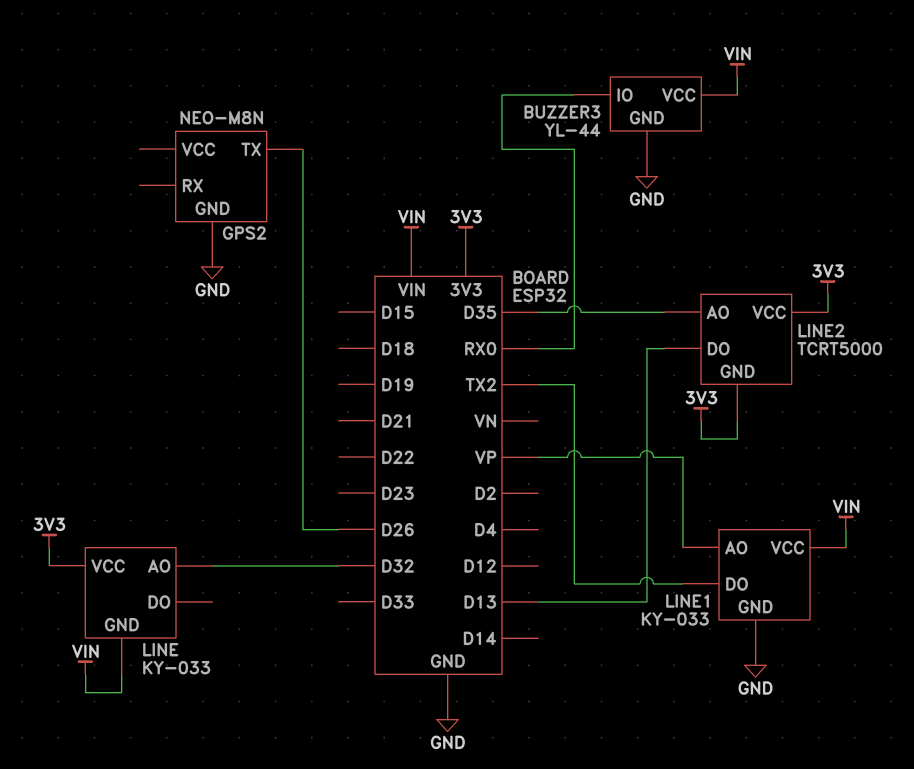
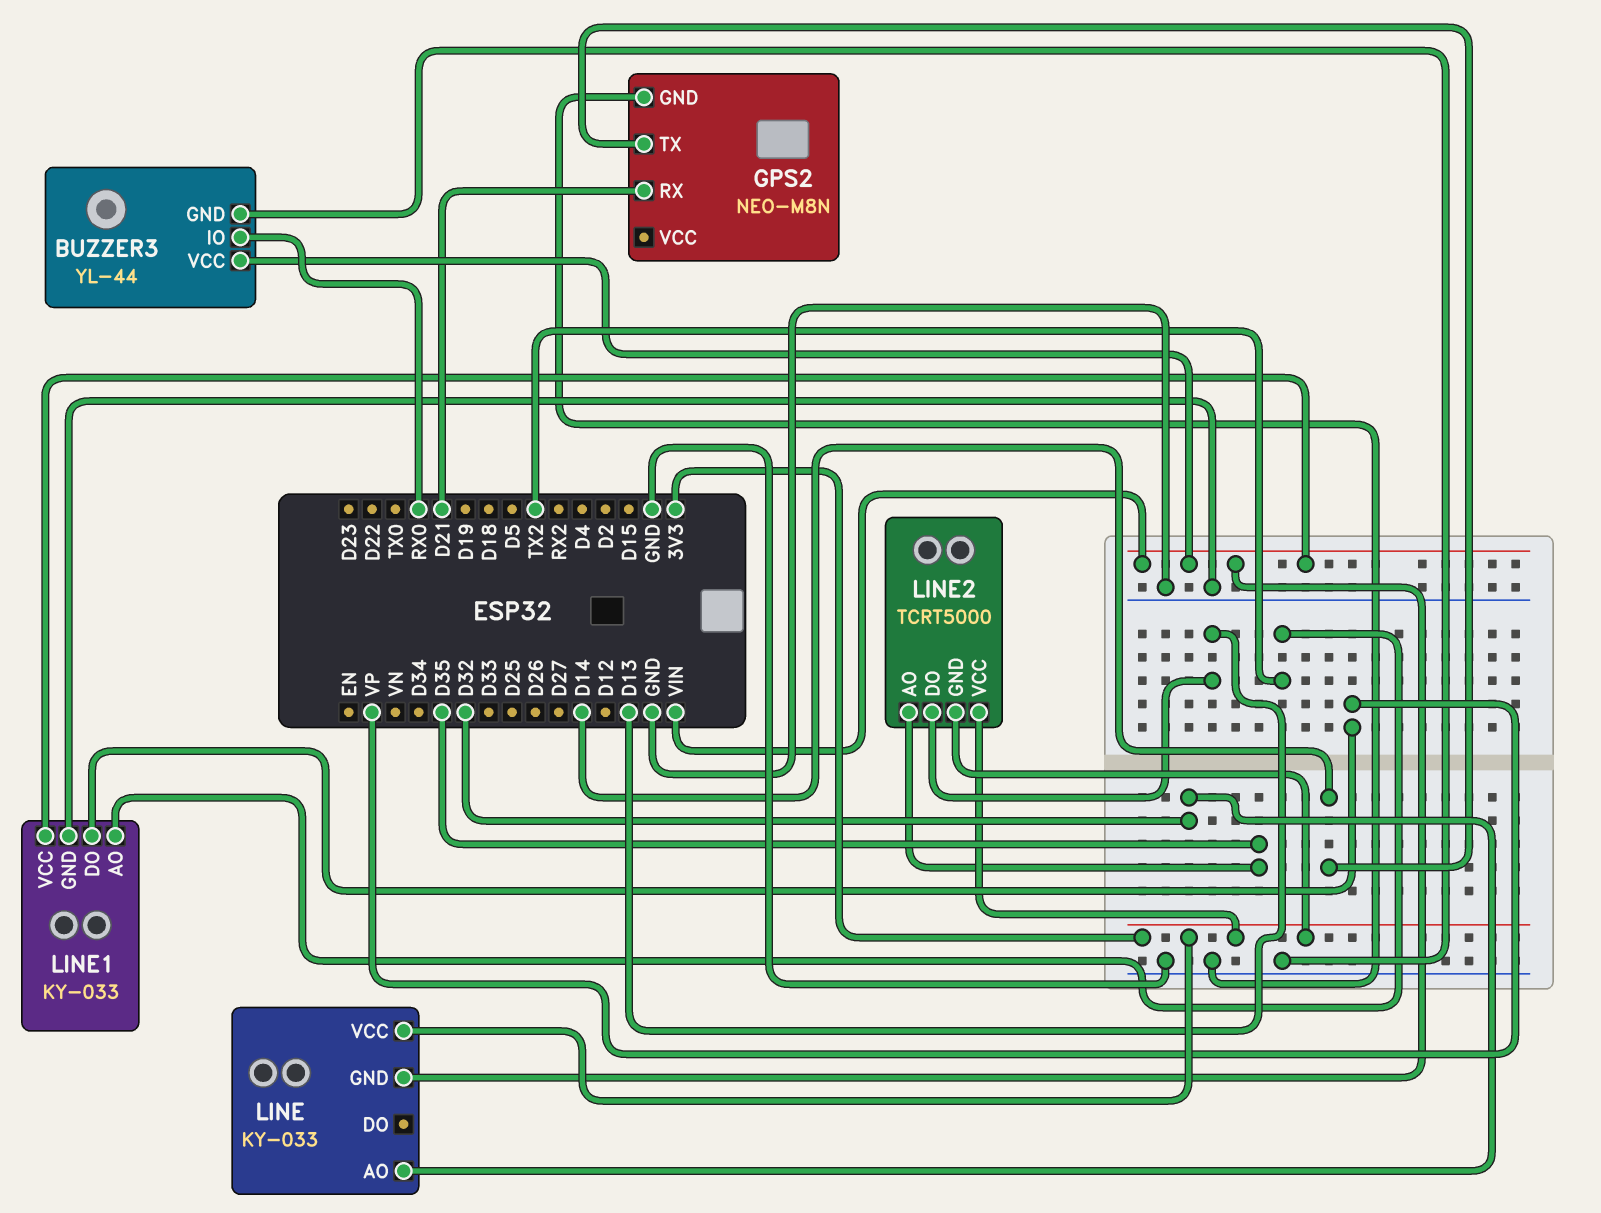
GPS2 pin RX: none -> D21
GPS2 pin TX: D26 -> D14
LINE1 pin AO: VP -> TX2
LINE1 pin DO: TX2 -> VP

